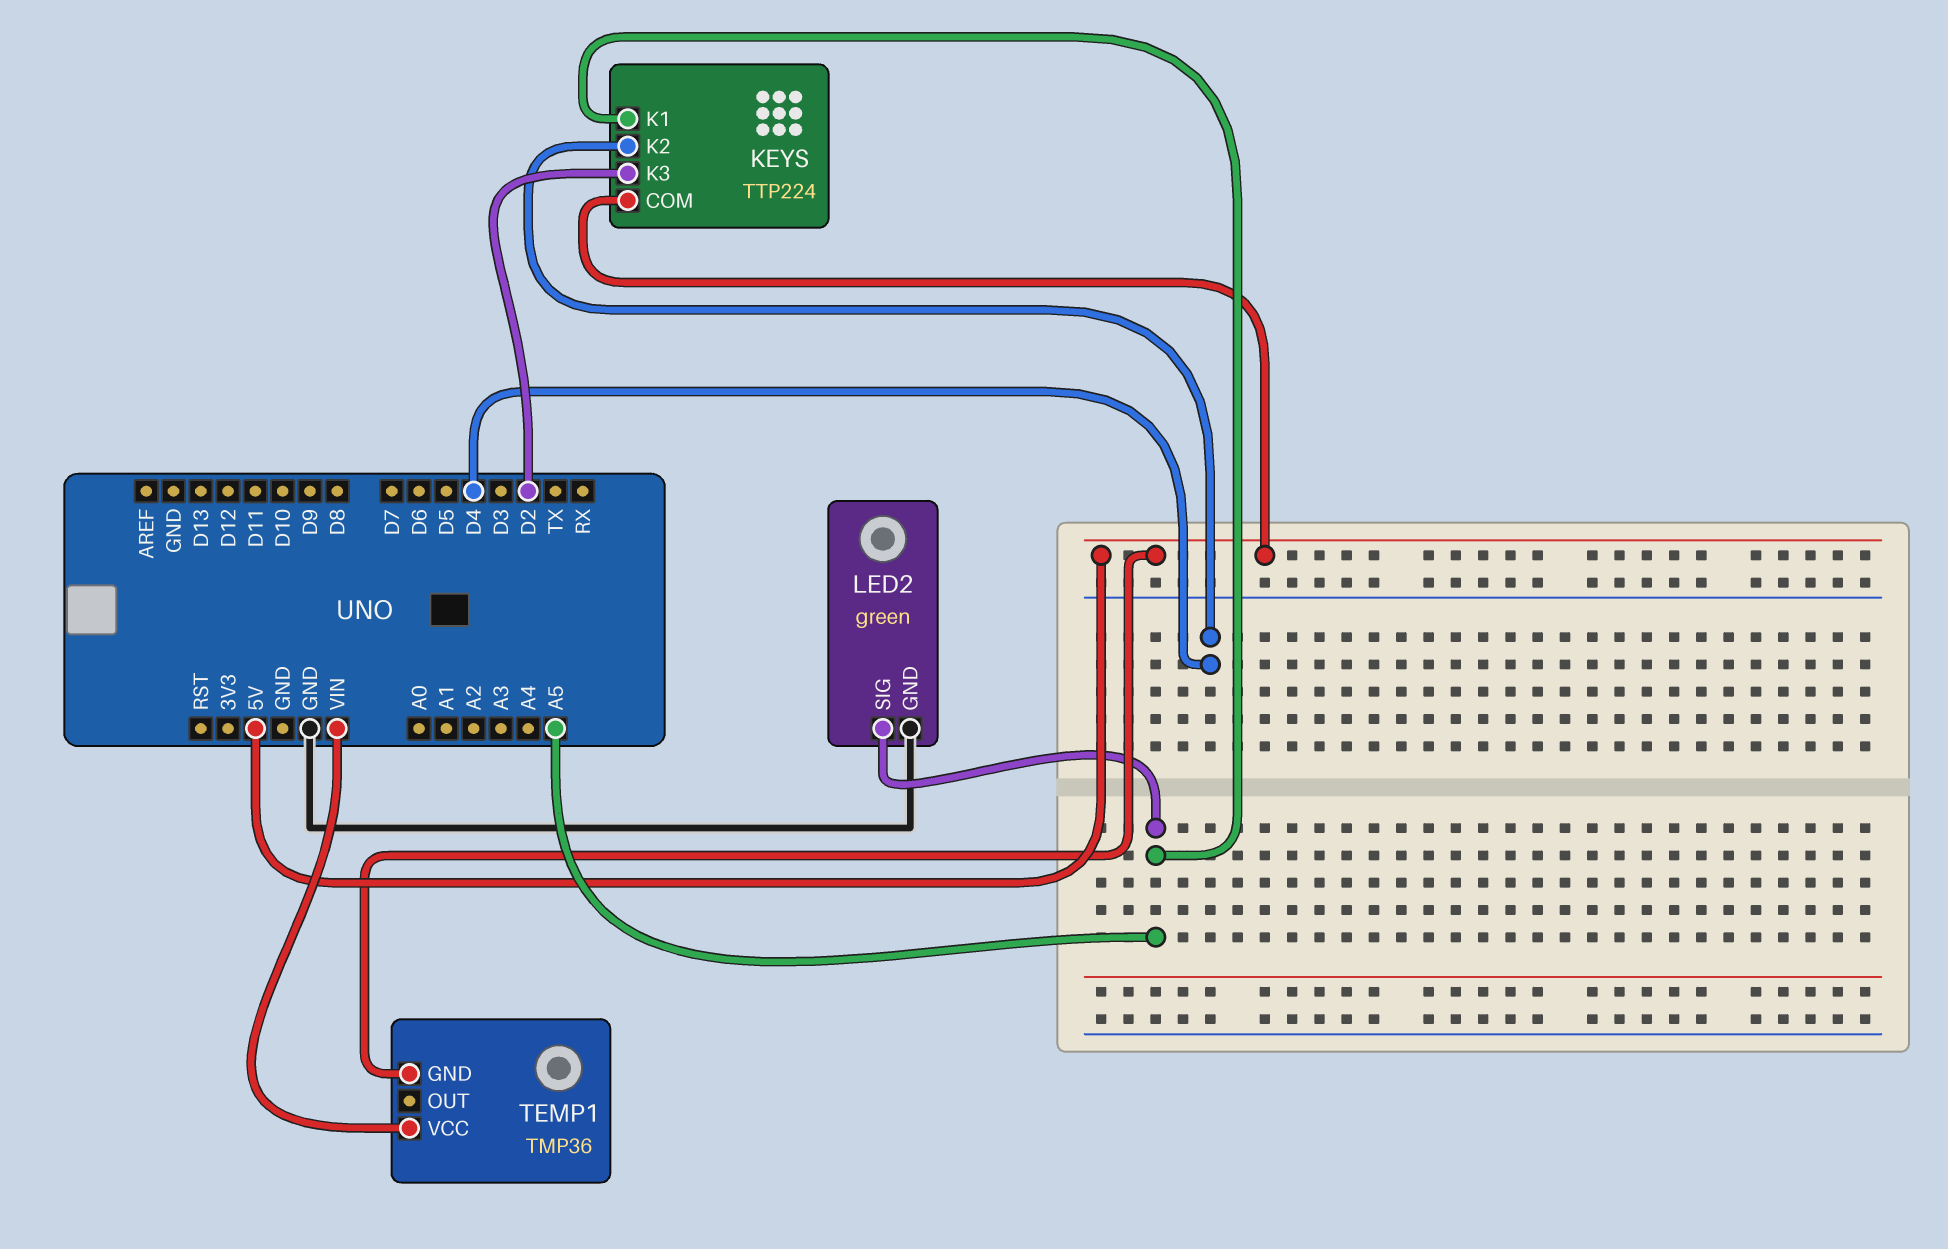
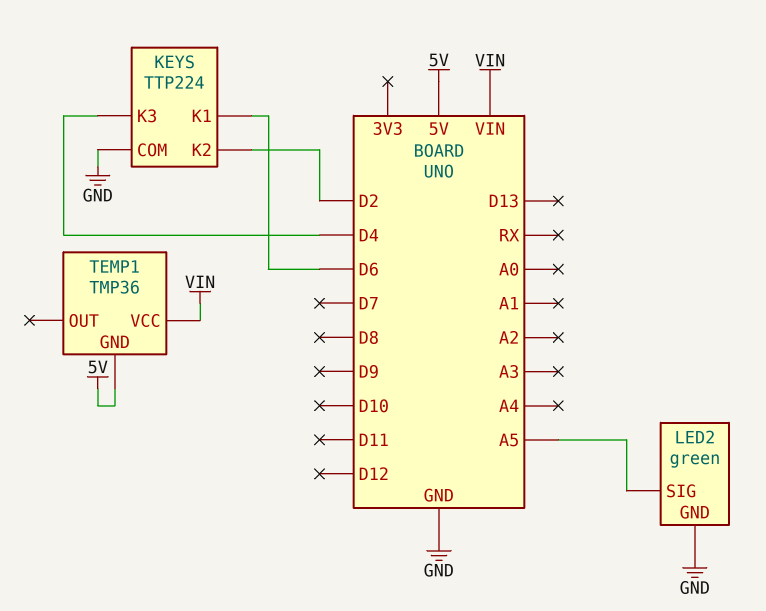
KEYS pin COM: 5V -> GND
KEYS pin K1: A5 -> D6
KEYS pin K2: D4 -> D2
KEYS pin K3: D2 -> D4

